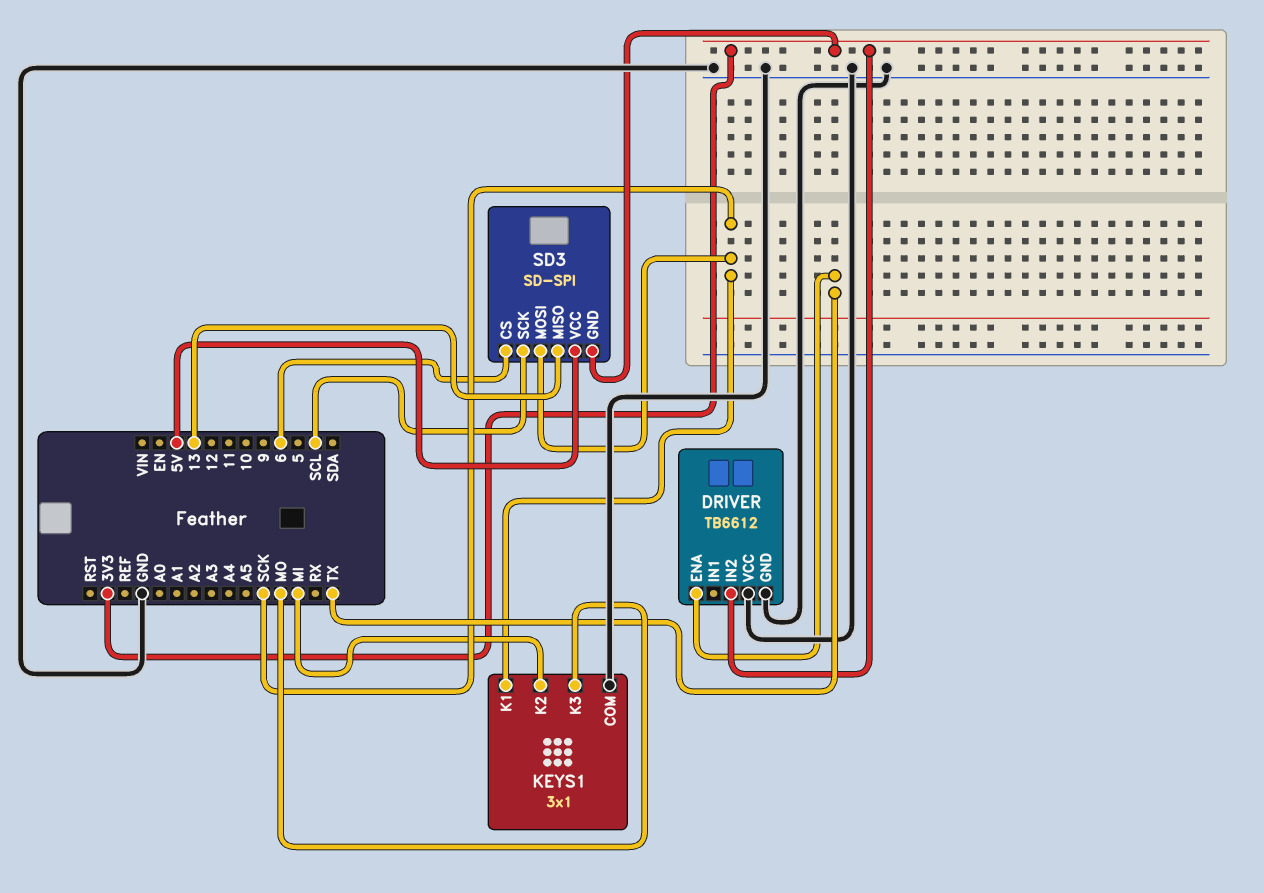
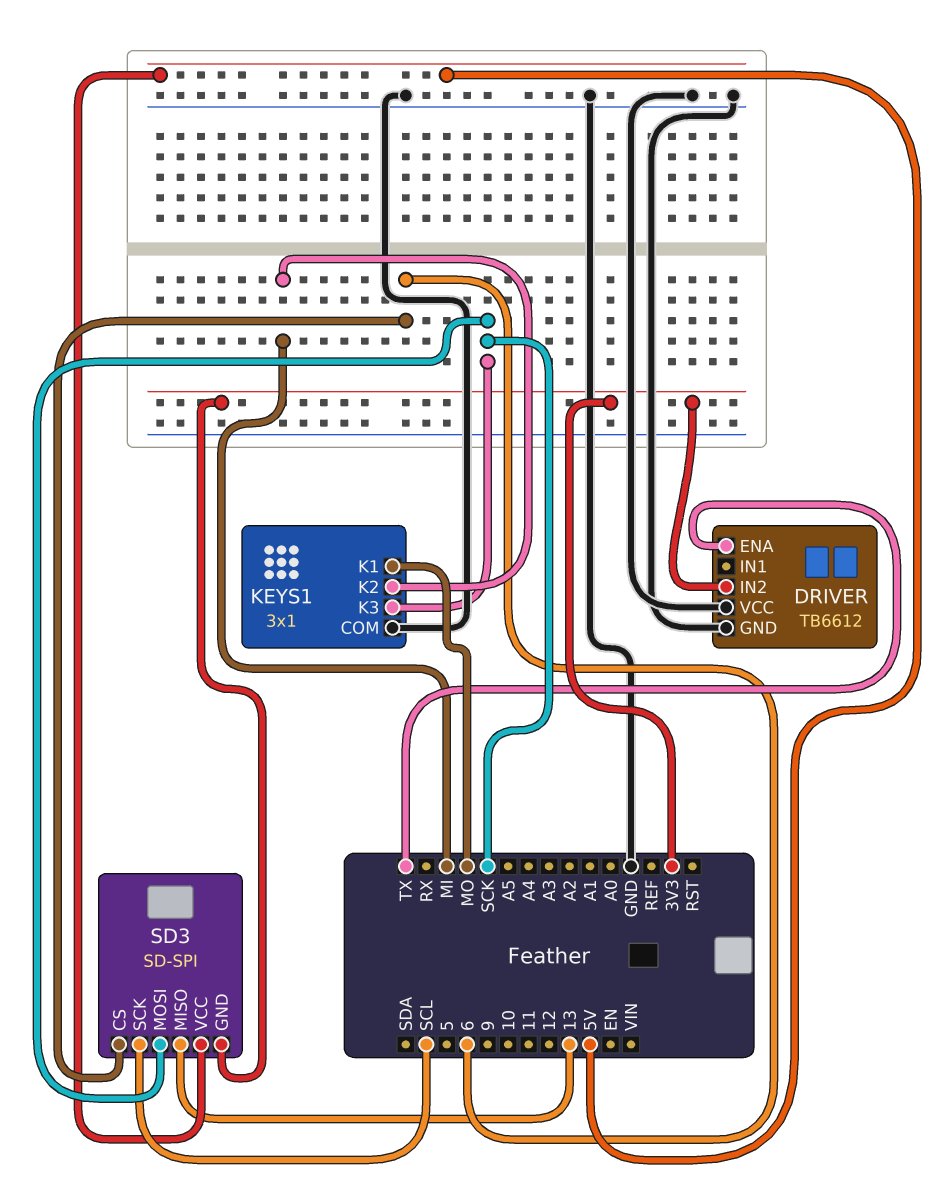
KEYS1 pin K1: SCK -> MO
KEYS1 pin K3: MO -> SCK

